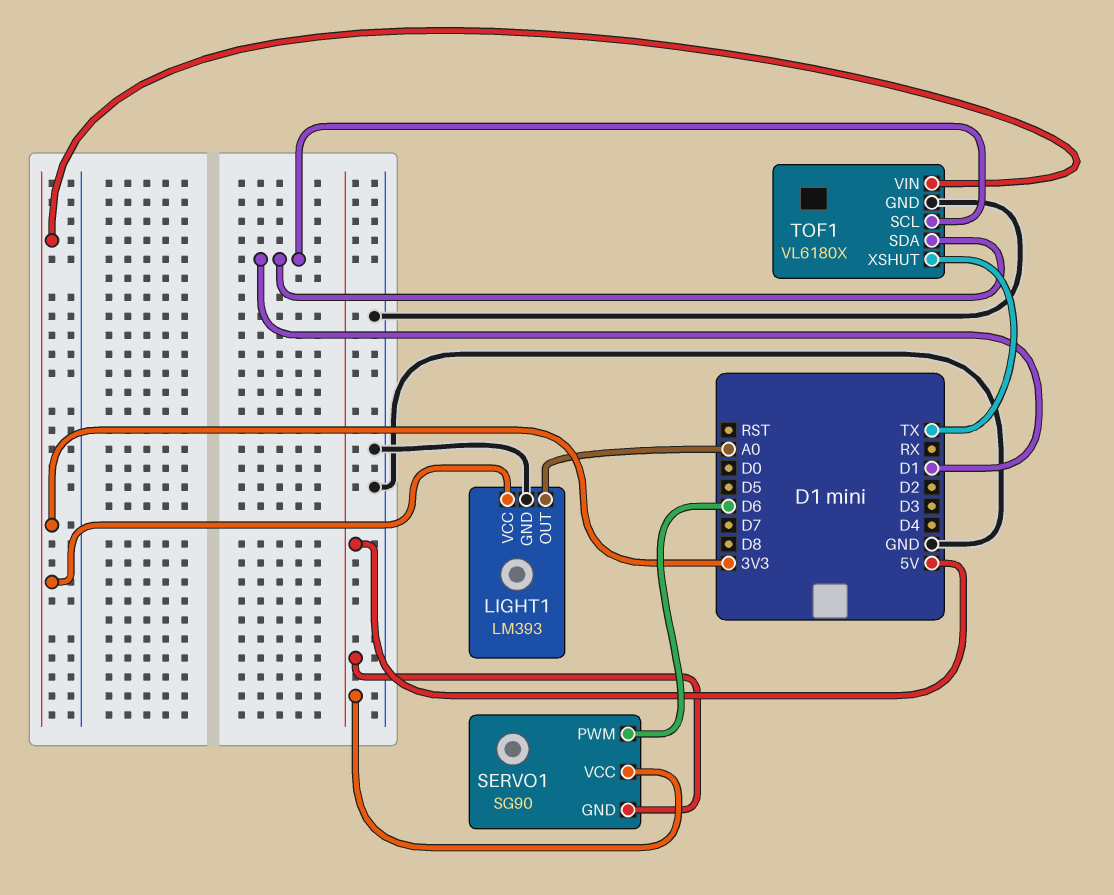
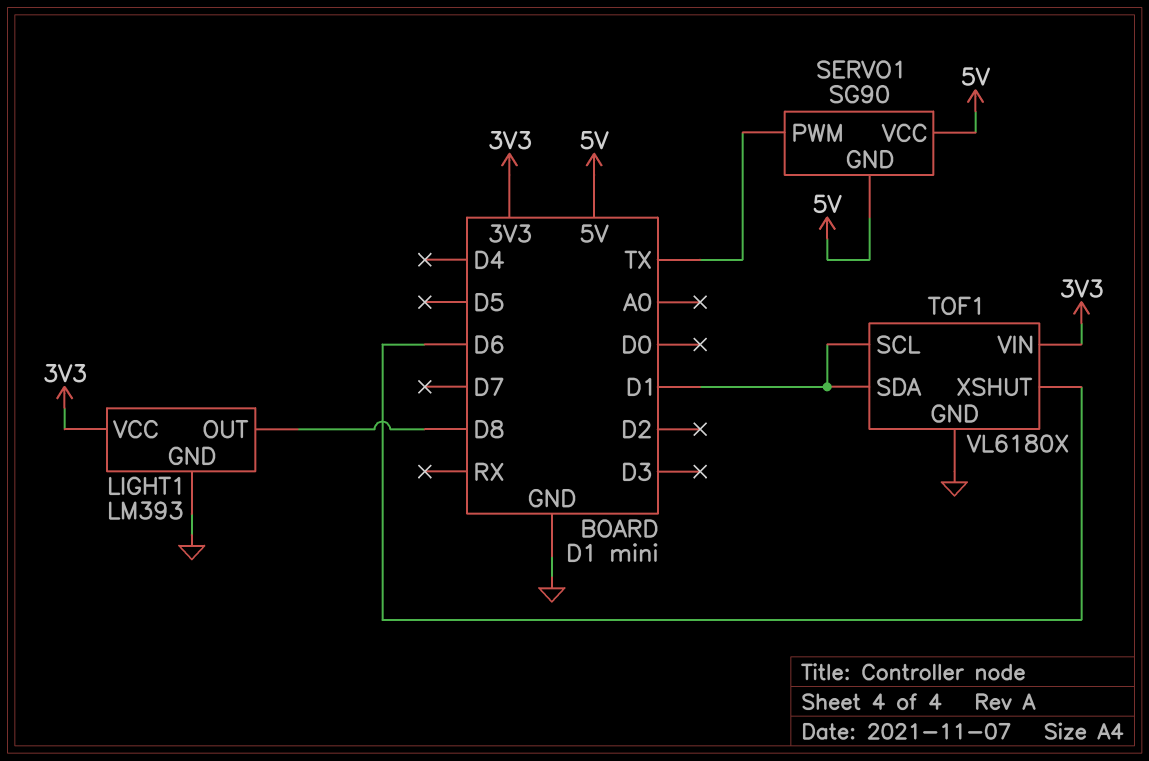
LIGHT1 pin OUT: A0 -> D8
SERVO1 pin PWM: D6 -> TX
TOF1 pin XSHUT: TX -> D6

